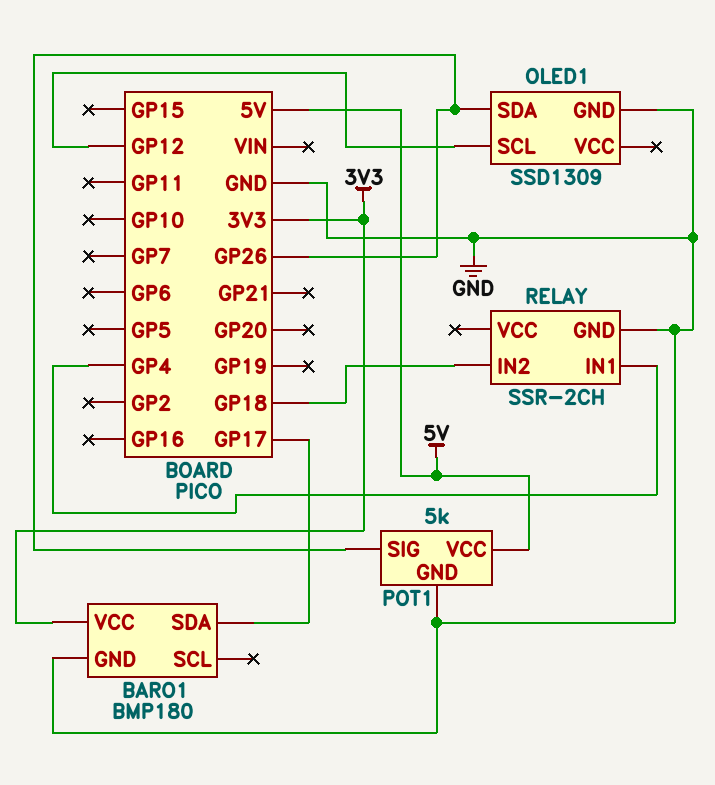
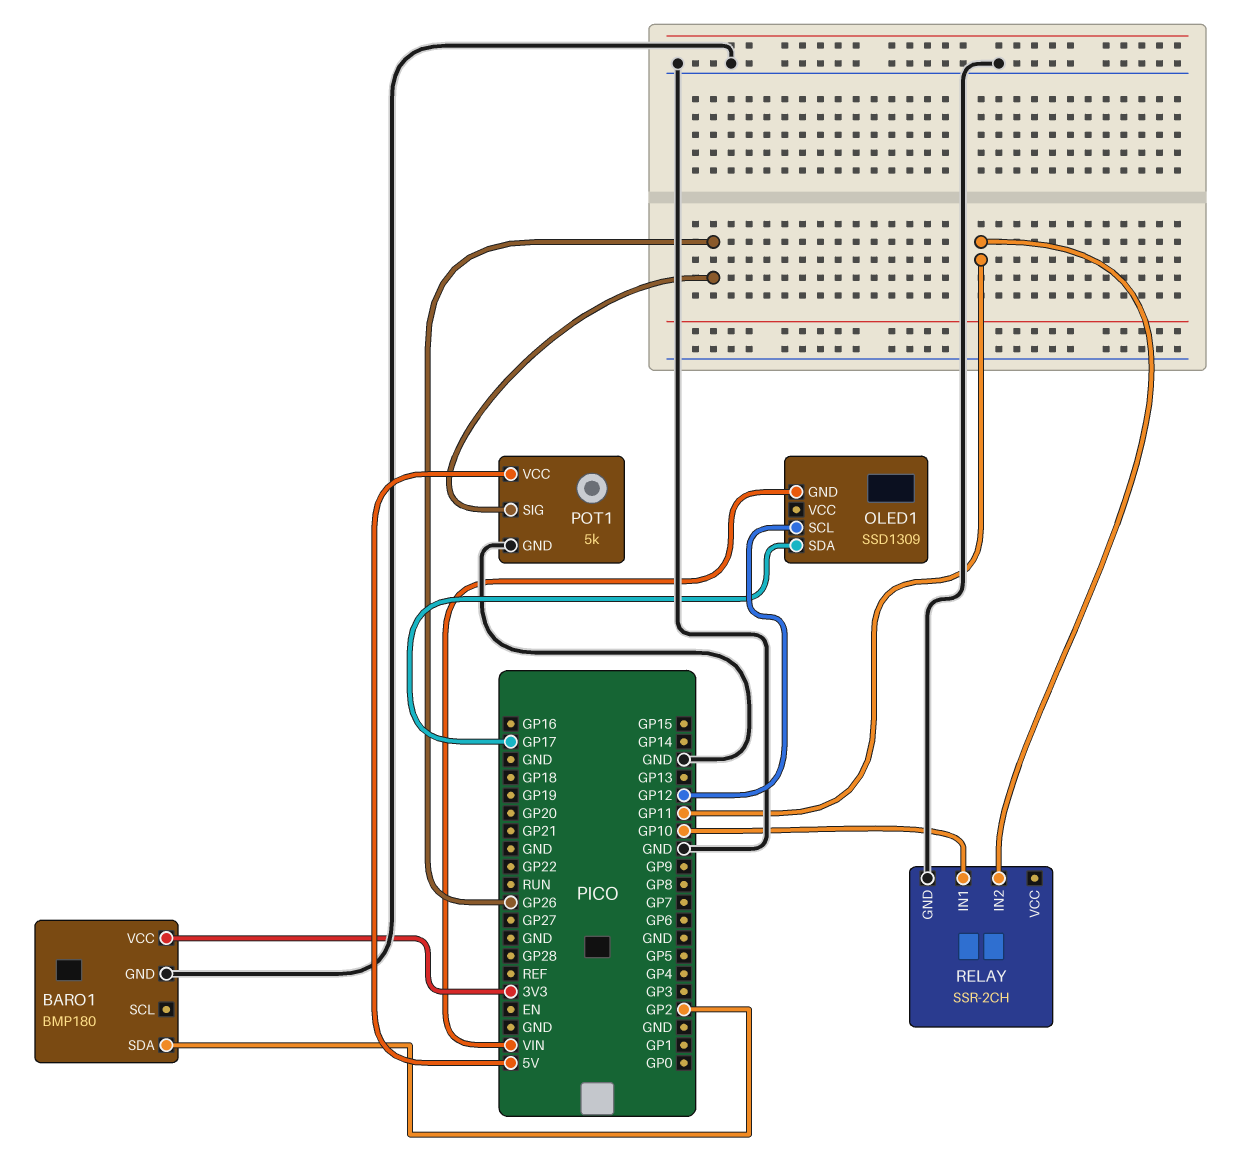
BARO1 pin SDA: GP17 -> GP2
OLED1 pin GND: GND -> VIN
OLED1 pin SDA: GP26 -> GP17
RELAY pin IN1: GP4 -> GP10
RELAY pin IN2: GP18 -> GP11

